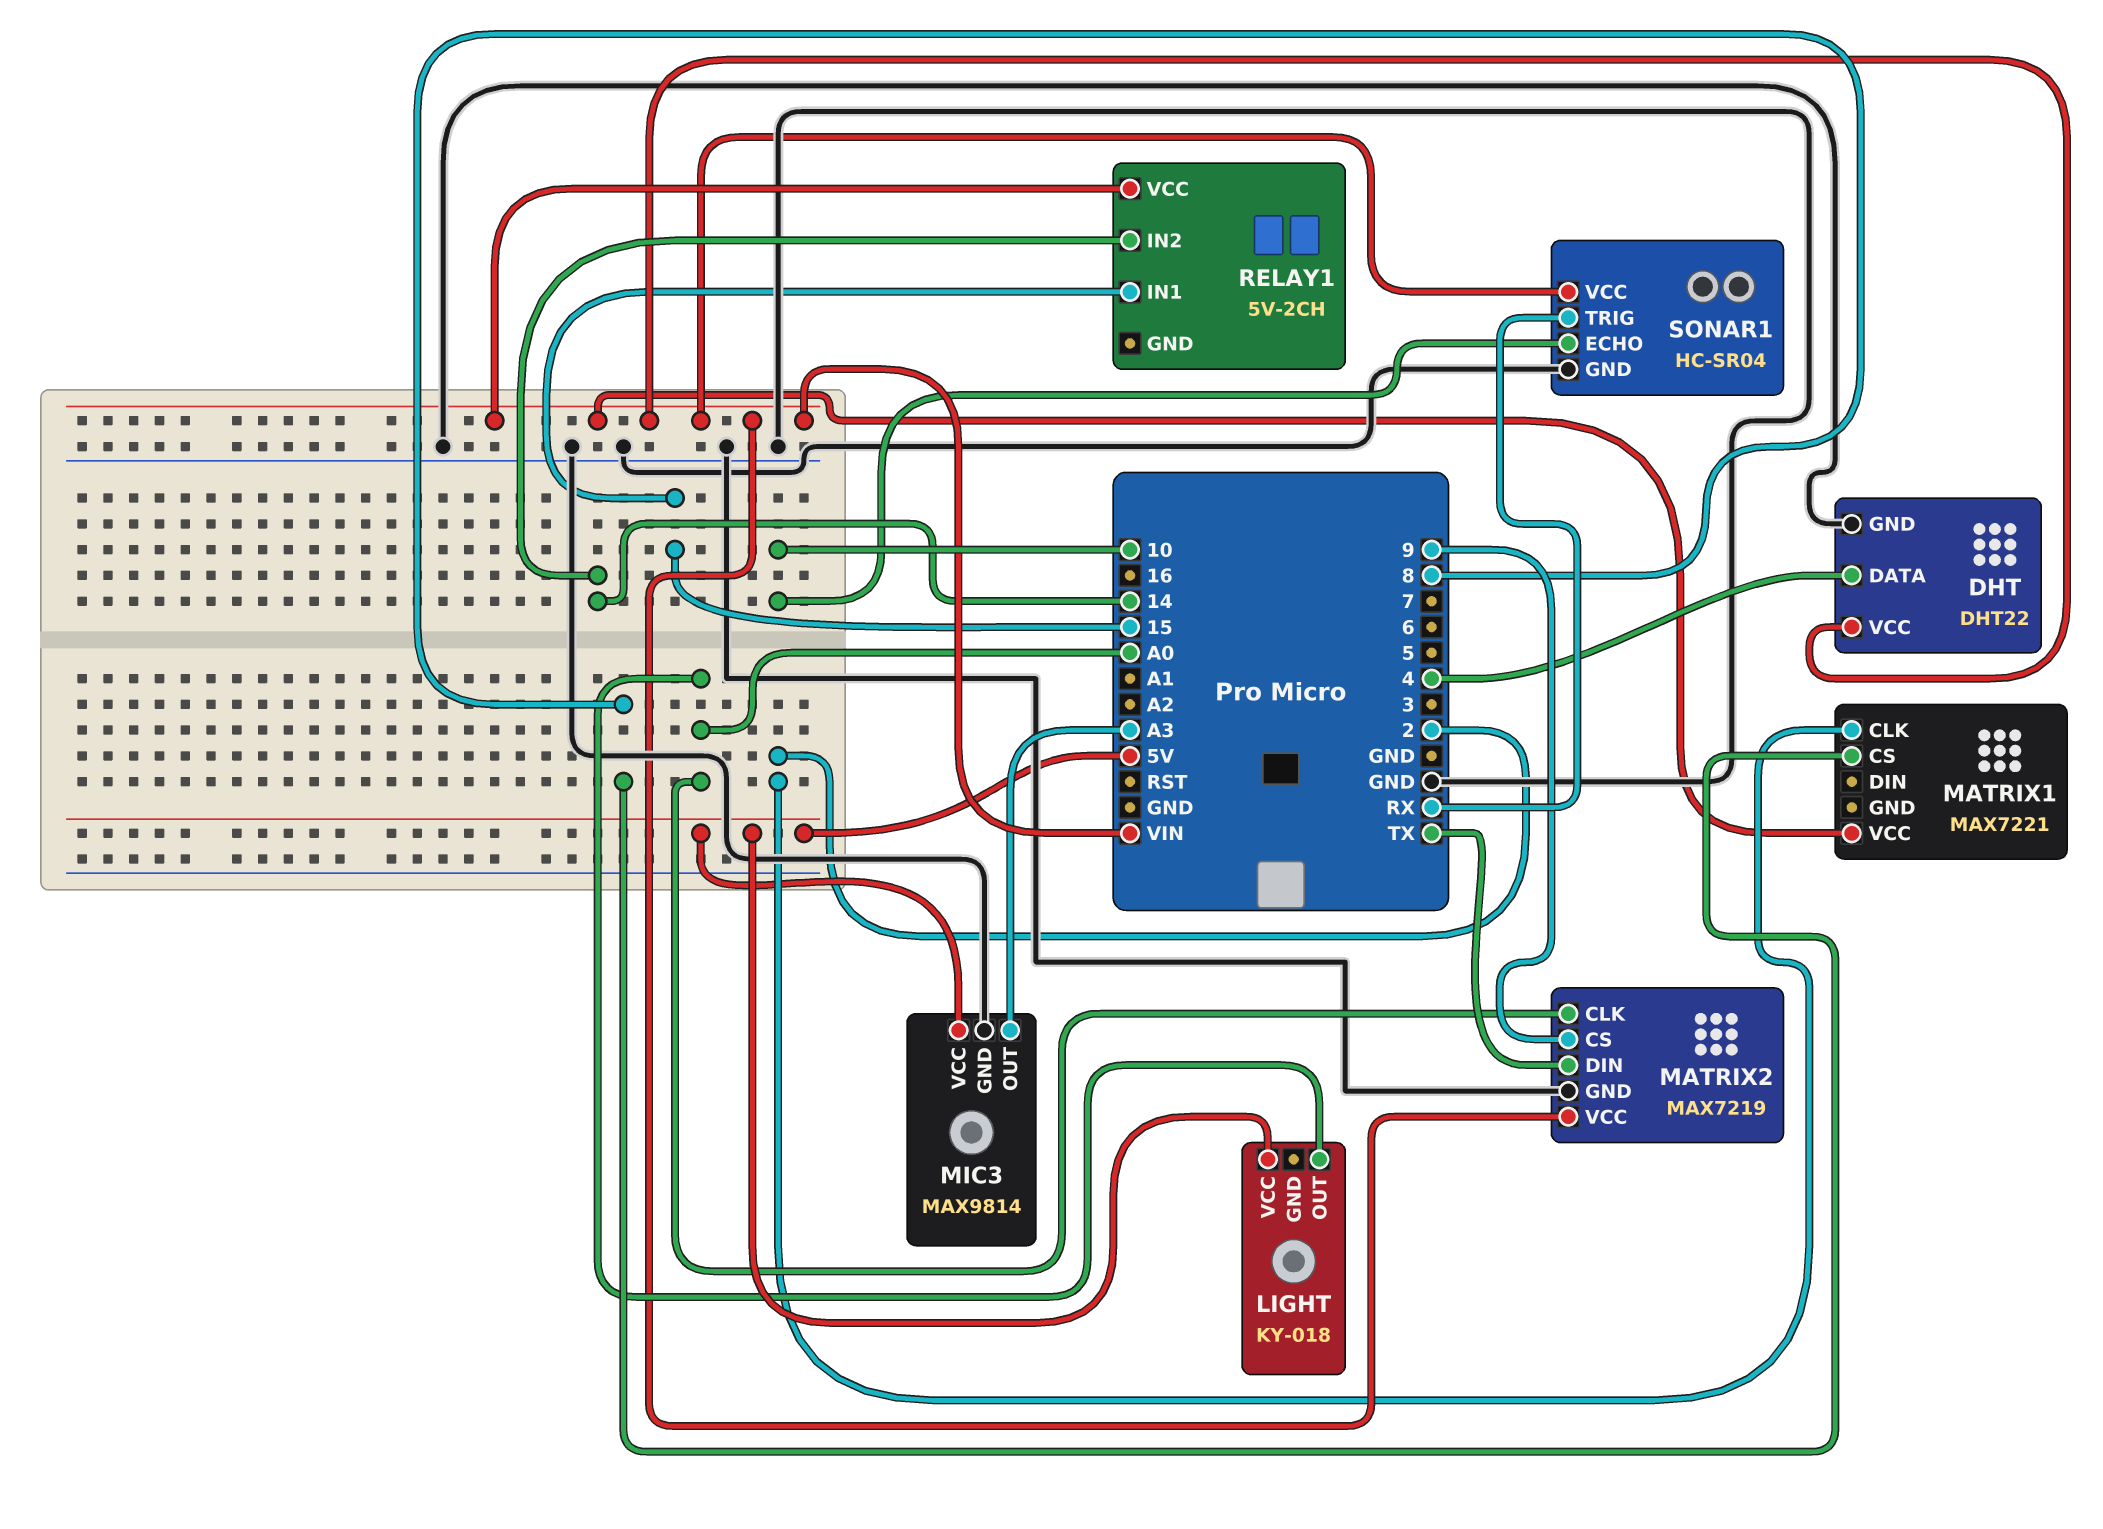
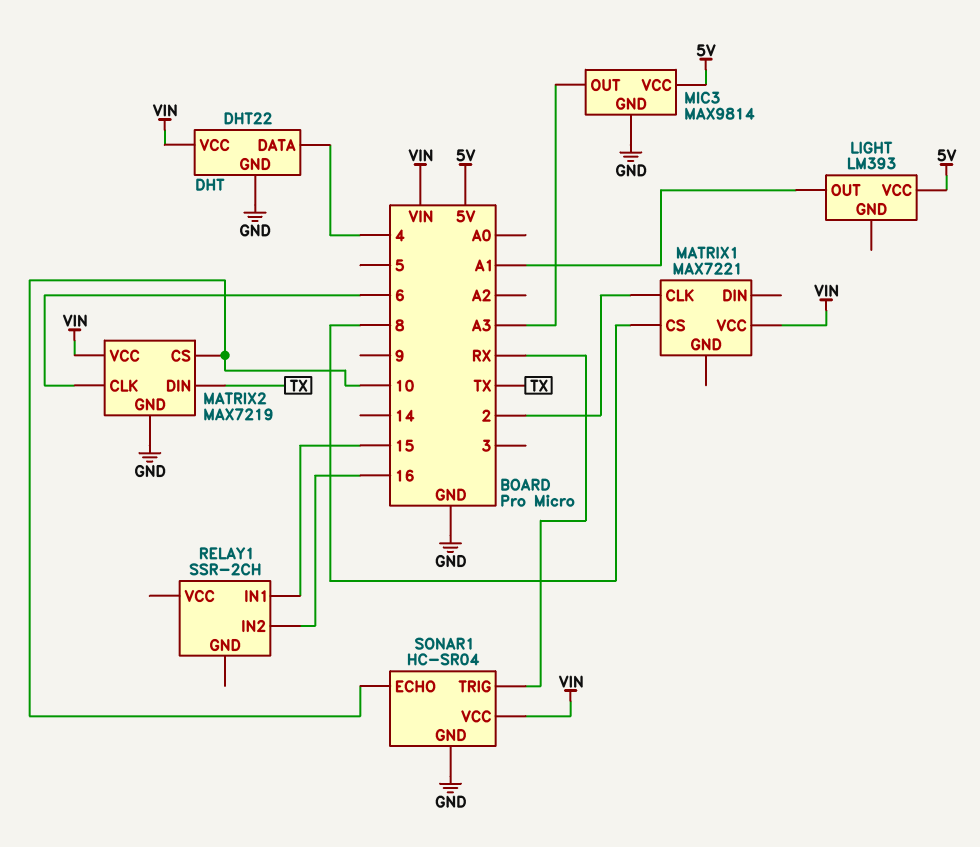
LIGHT: KY-018 -> LM393
LIGHT pin OUT: A0 -> A1
MATRIX2 pin CLK: A0 -> 6
MATRIX2 pin CS: 9 -> 10
RELAY1: 5V-2CH -> SSR-2CH
RELAY1 pin IN2: 14 -> 16
RELAY1 pin VCC: VIN -> none

